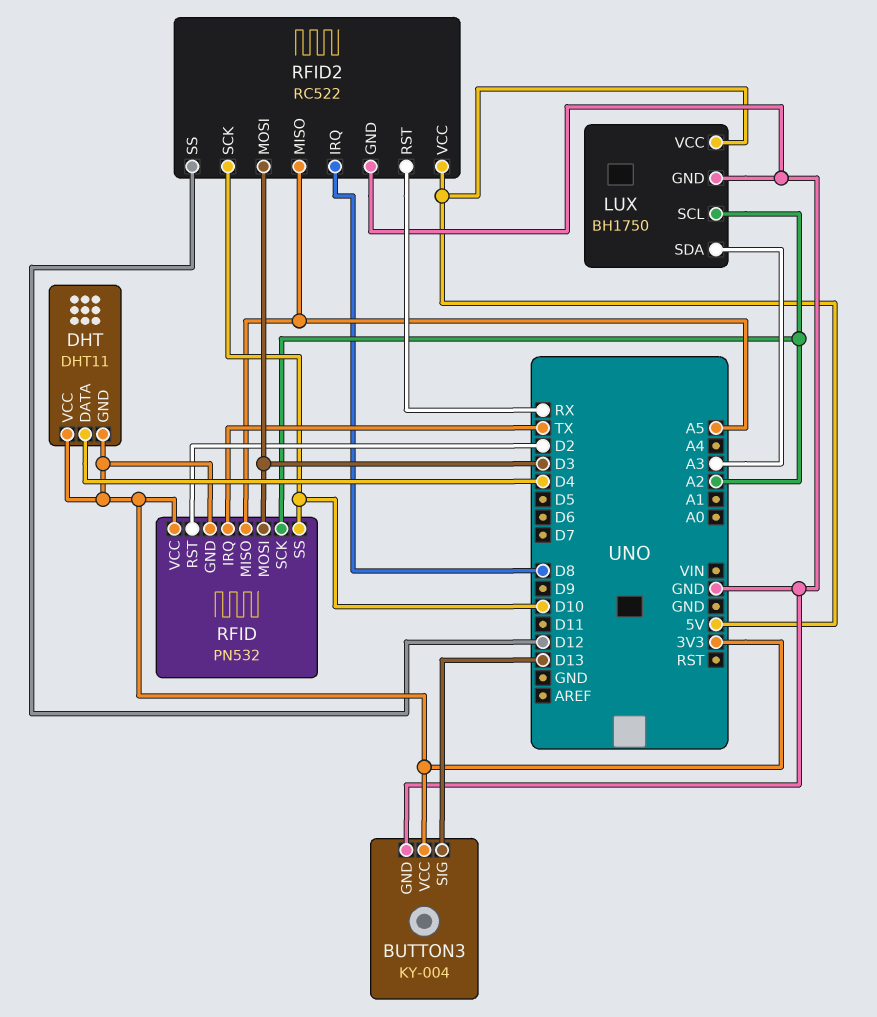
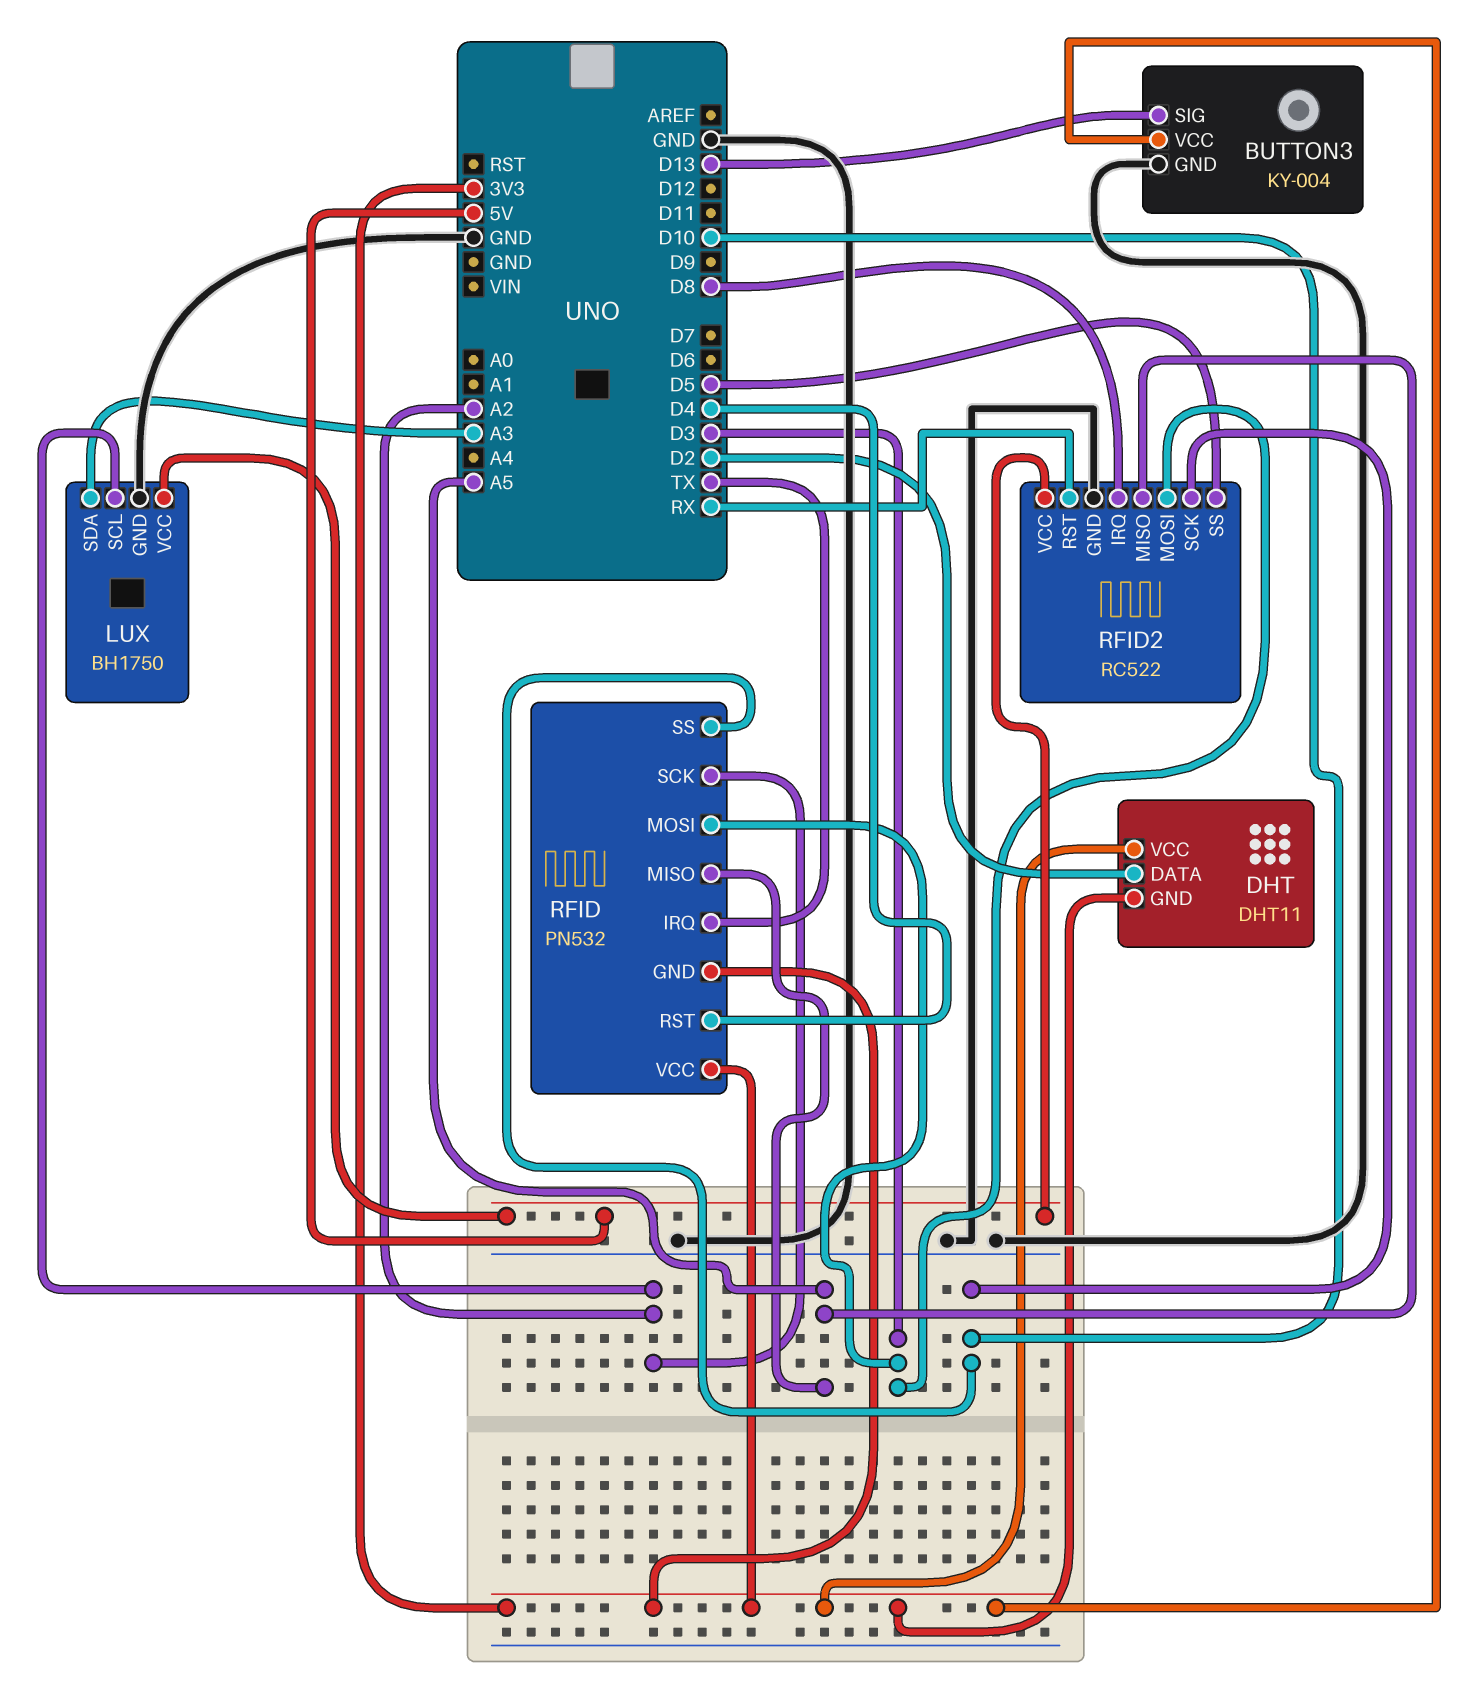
DHT pin DATA: D4 -> D2
RFID pin RST: D2 -> D4
RFID2 pin SS: D12 -> D5

